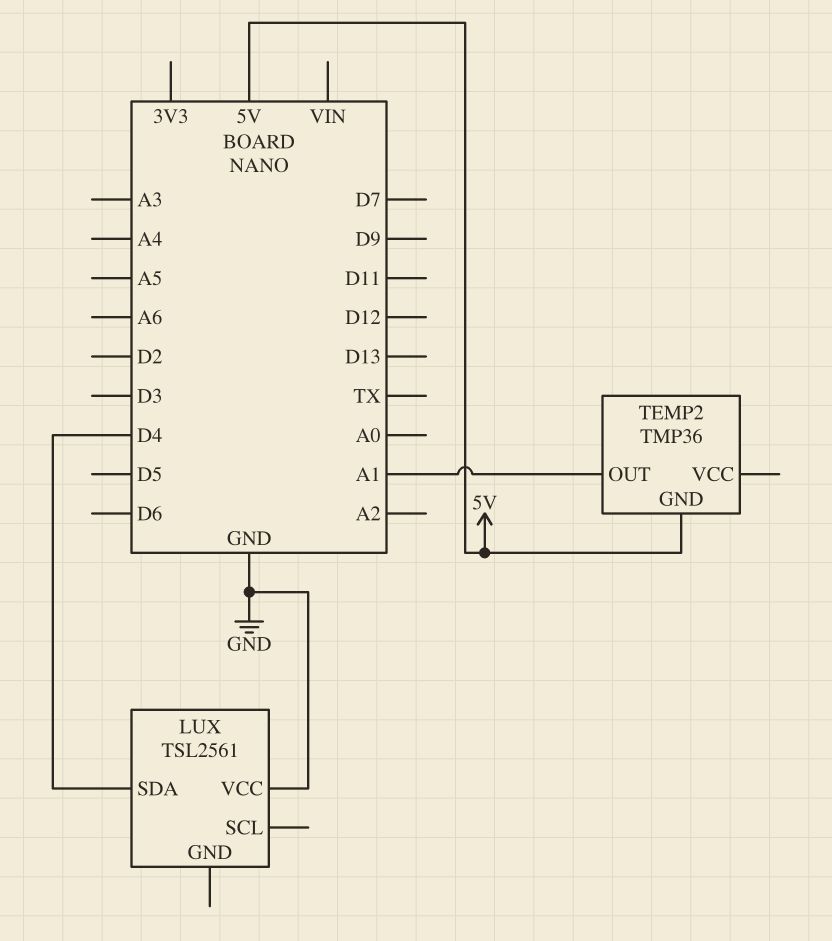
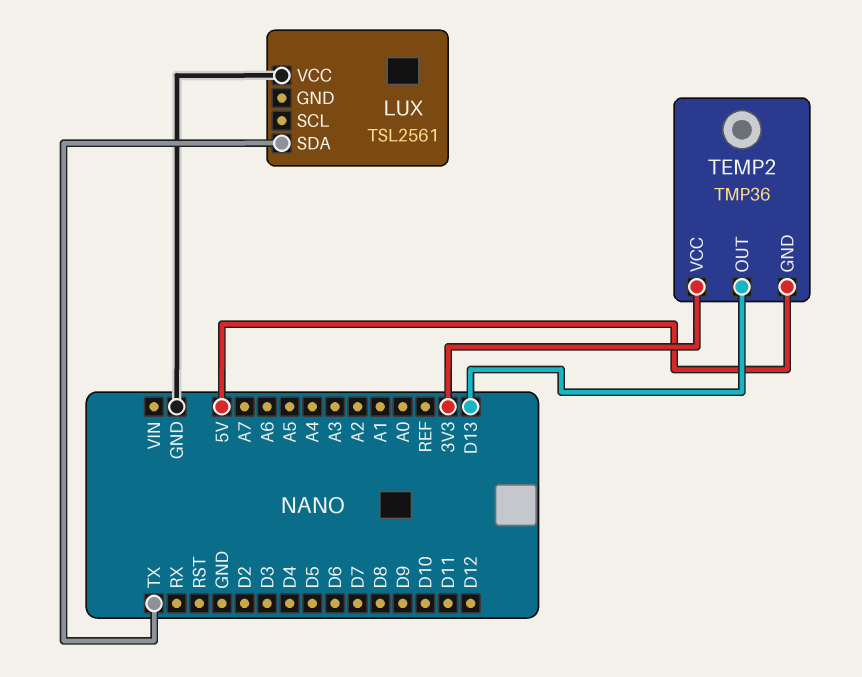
LUX pin SDA: D4 -> TX
TEMP2 pin OUT: A1 -> D13
TEMP2 pin VCC: none -> 3V3

